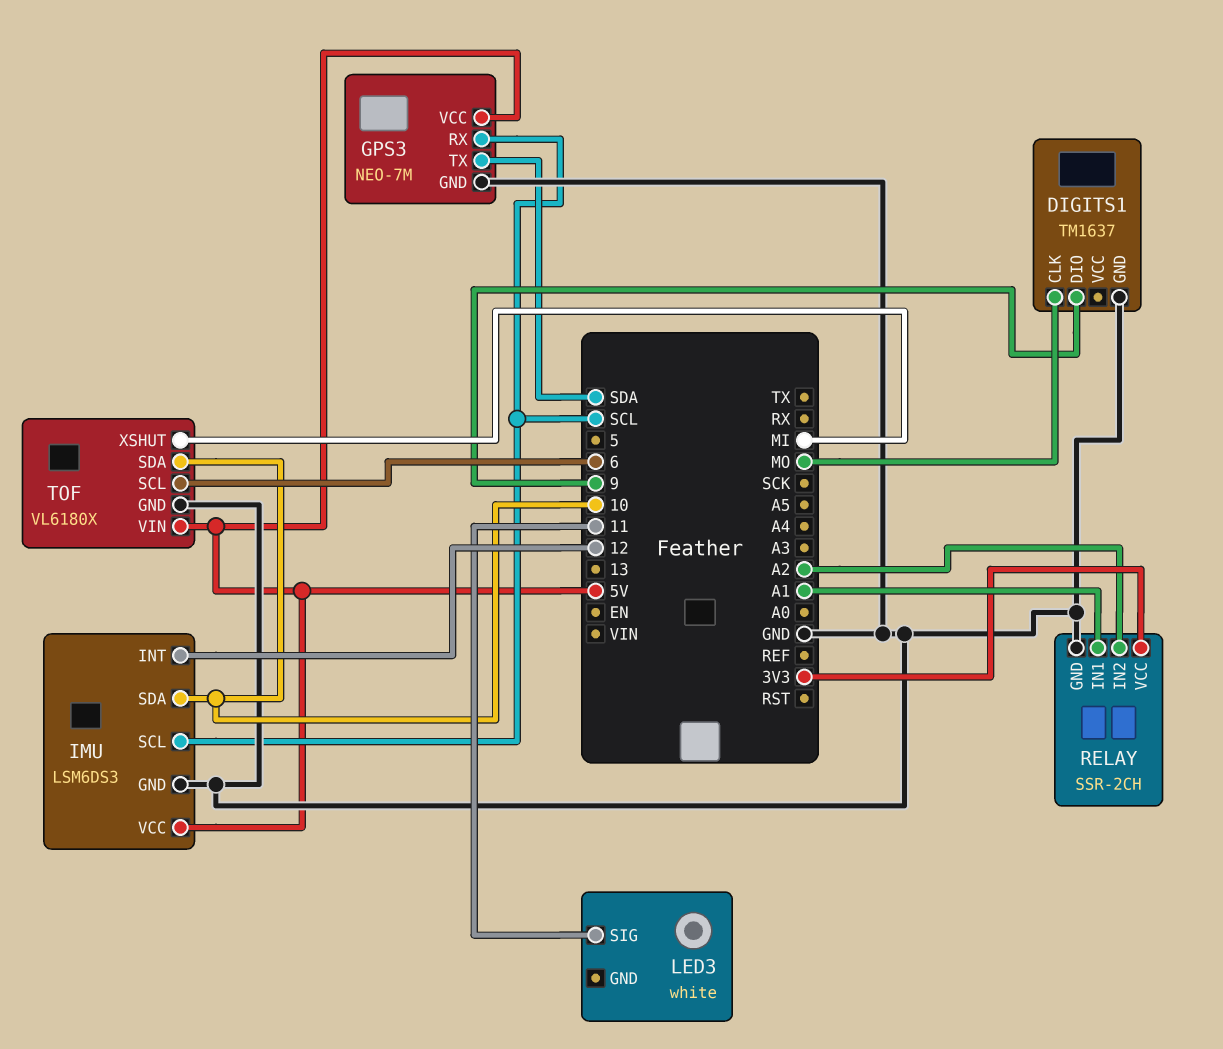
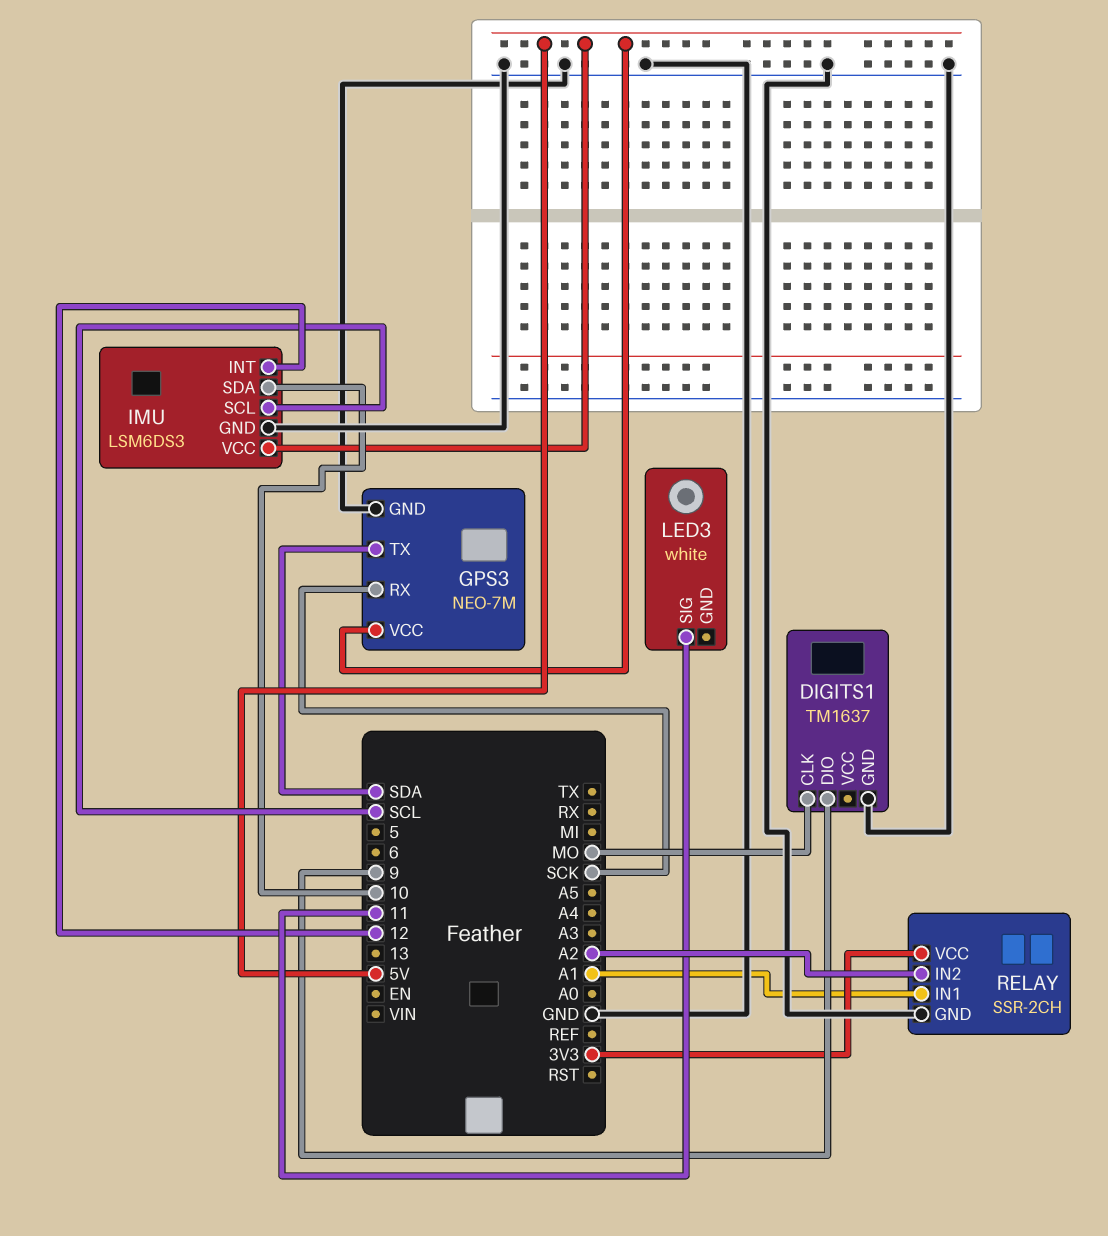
GPS3 pin RX: SCL -> SCK
TOF: VL6180X -> none
TOF pin GND: GND -> none
TOF pin SCL: 6 -> none
TOF pin SDA: 10 -> none
TOF pin VIN: 5V -> none
TOF pin XSHUT: MI -> none

